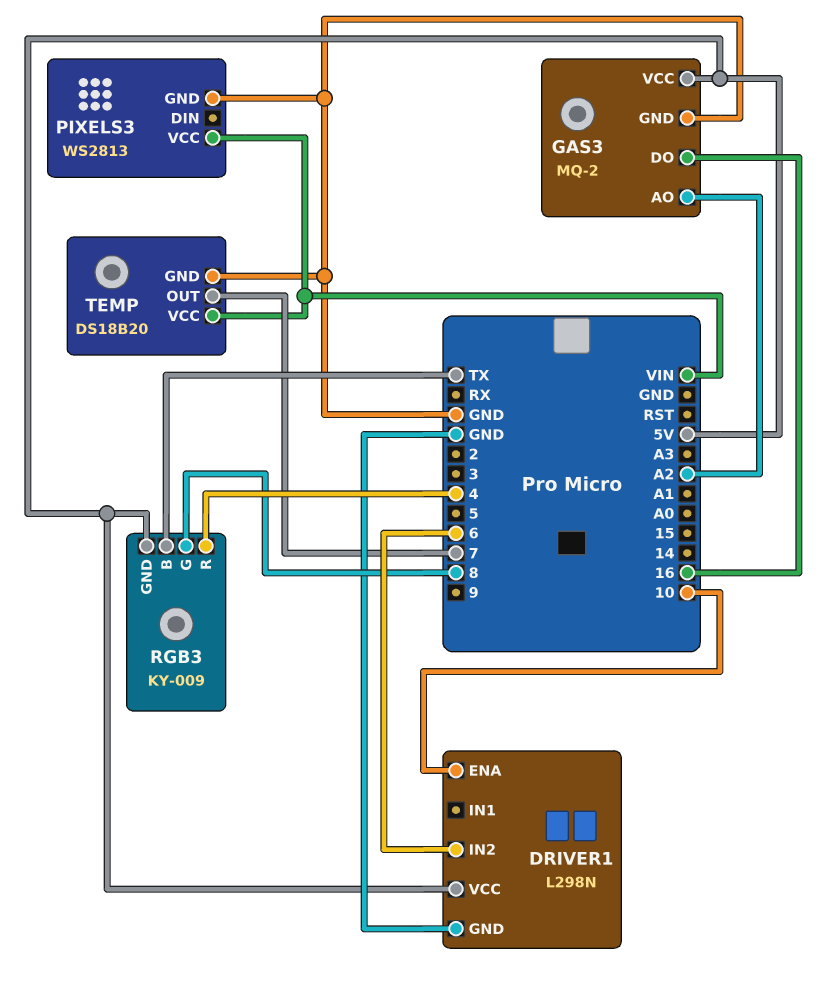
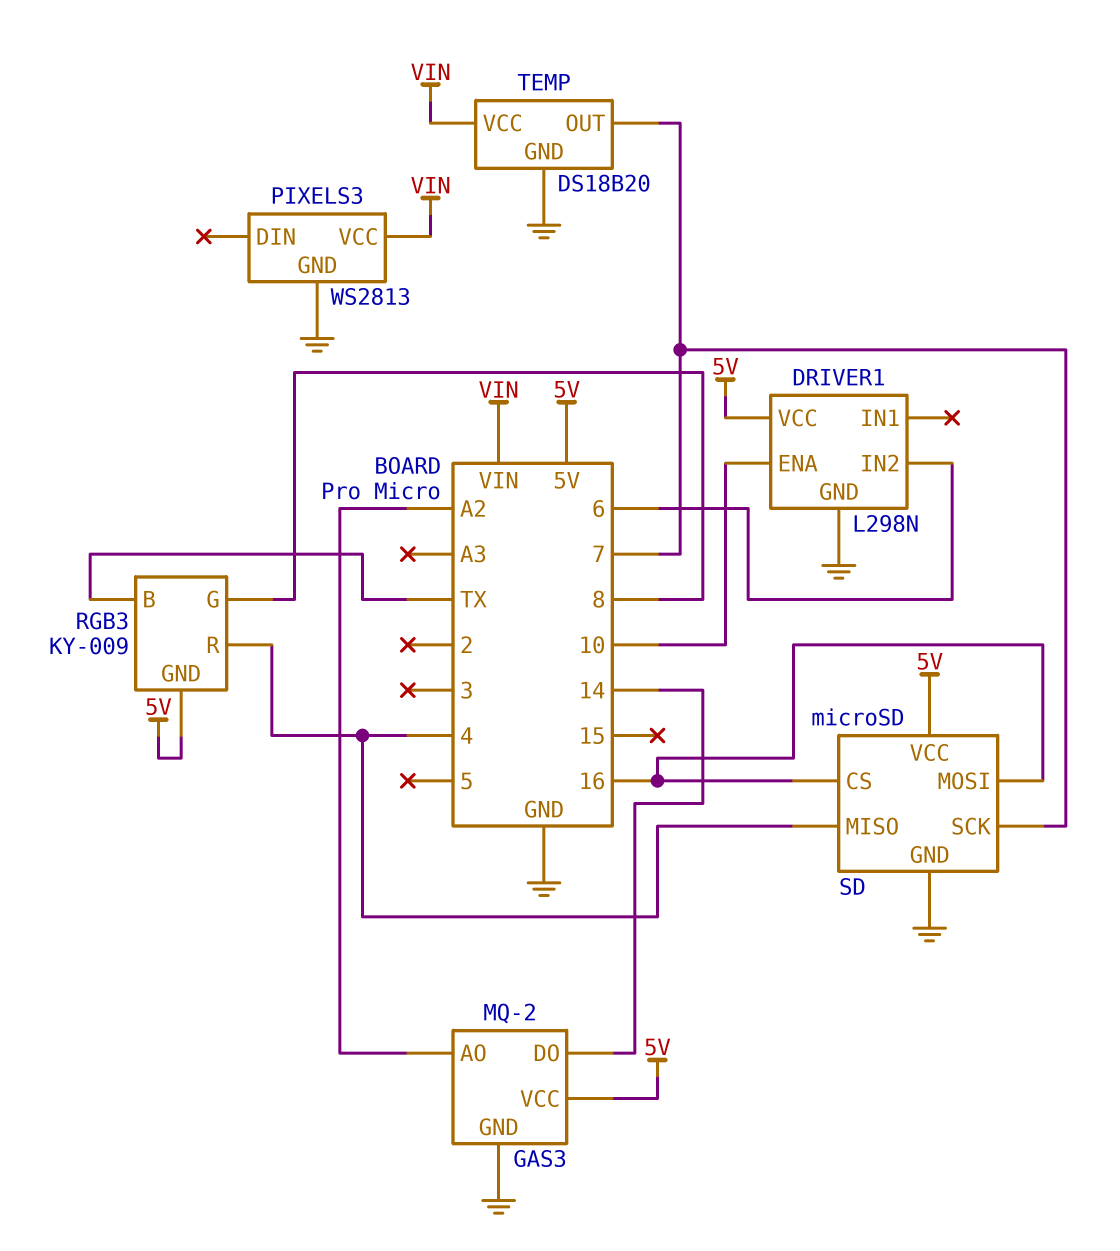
GAS3 pin DO: 16 -> 14
SD: none -> microSD
SD pin CS: none -> 16
SD pin GND: none -> GND
SD pin MISO: none -> 4
SD pin MOSI: none -> 16
SD pin SCK: none -> 7
SD pin VCC: none -> 5V

